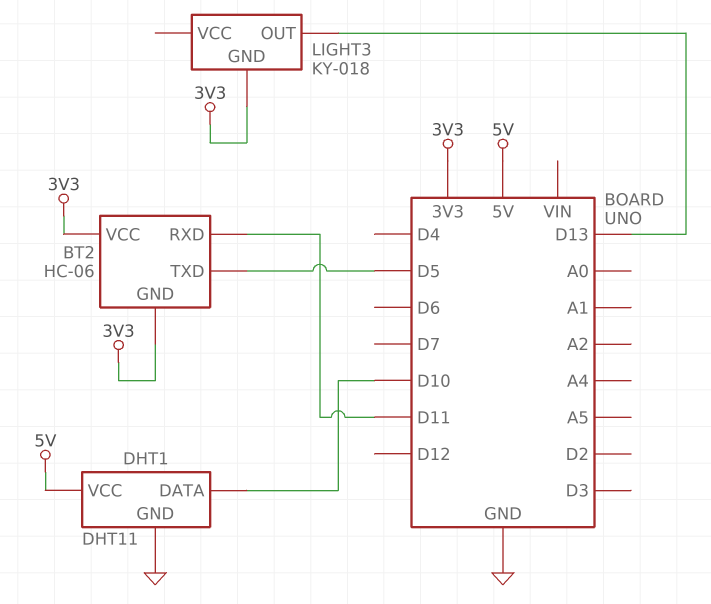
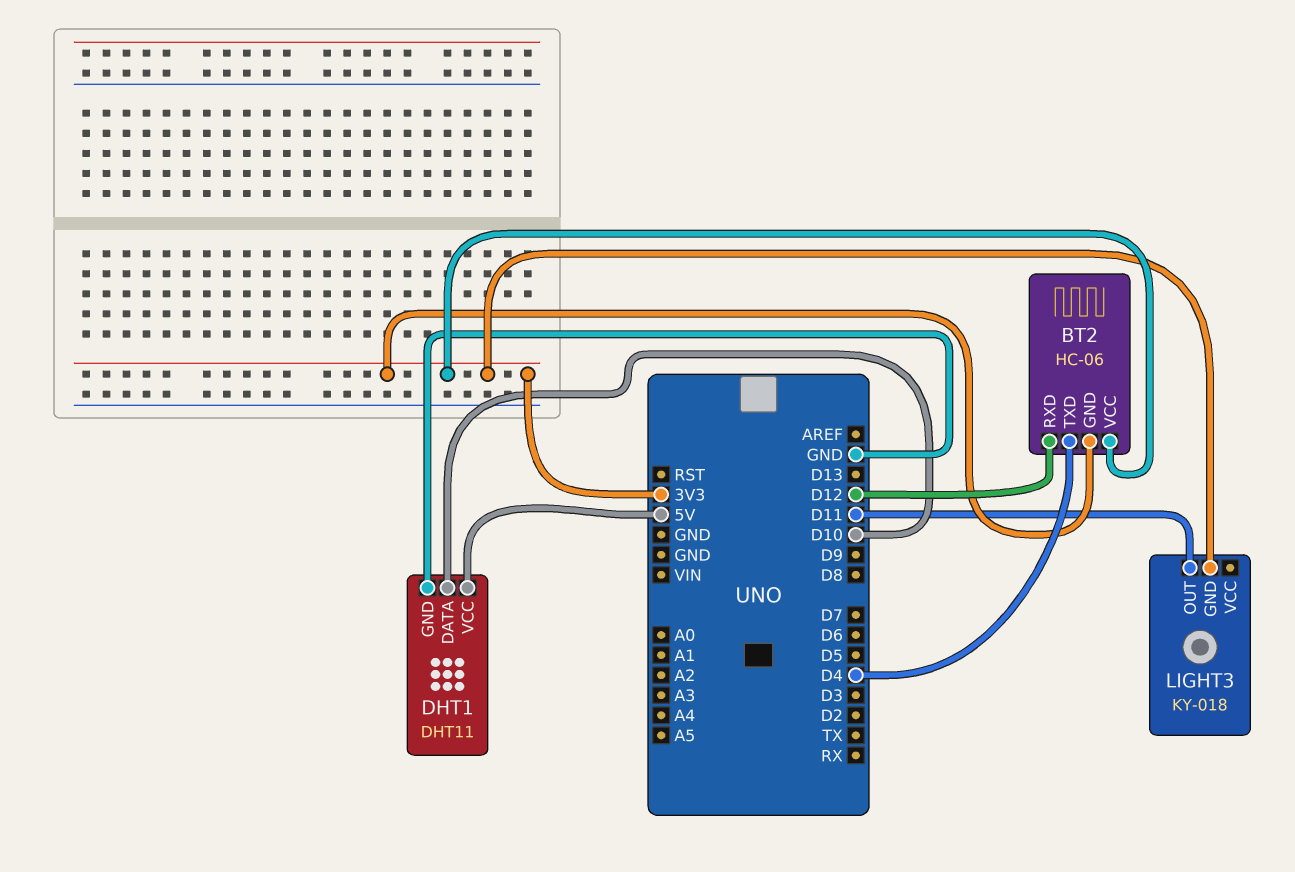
BT2 pin RXD: D11 -> D12
BT2 pin TXD: D5 -> D4
LIGHT3 pin OUT: D13 -> D11

